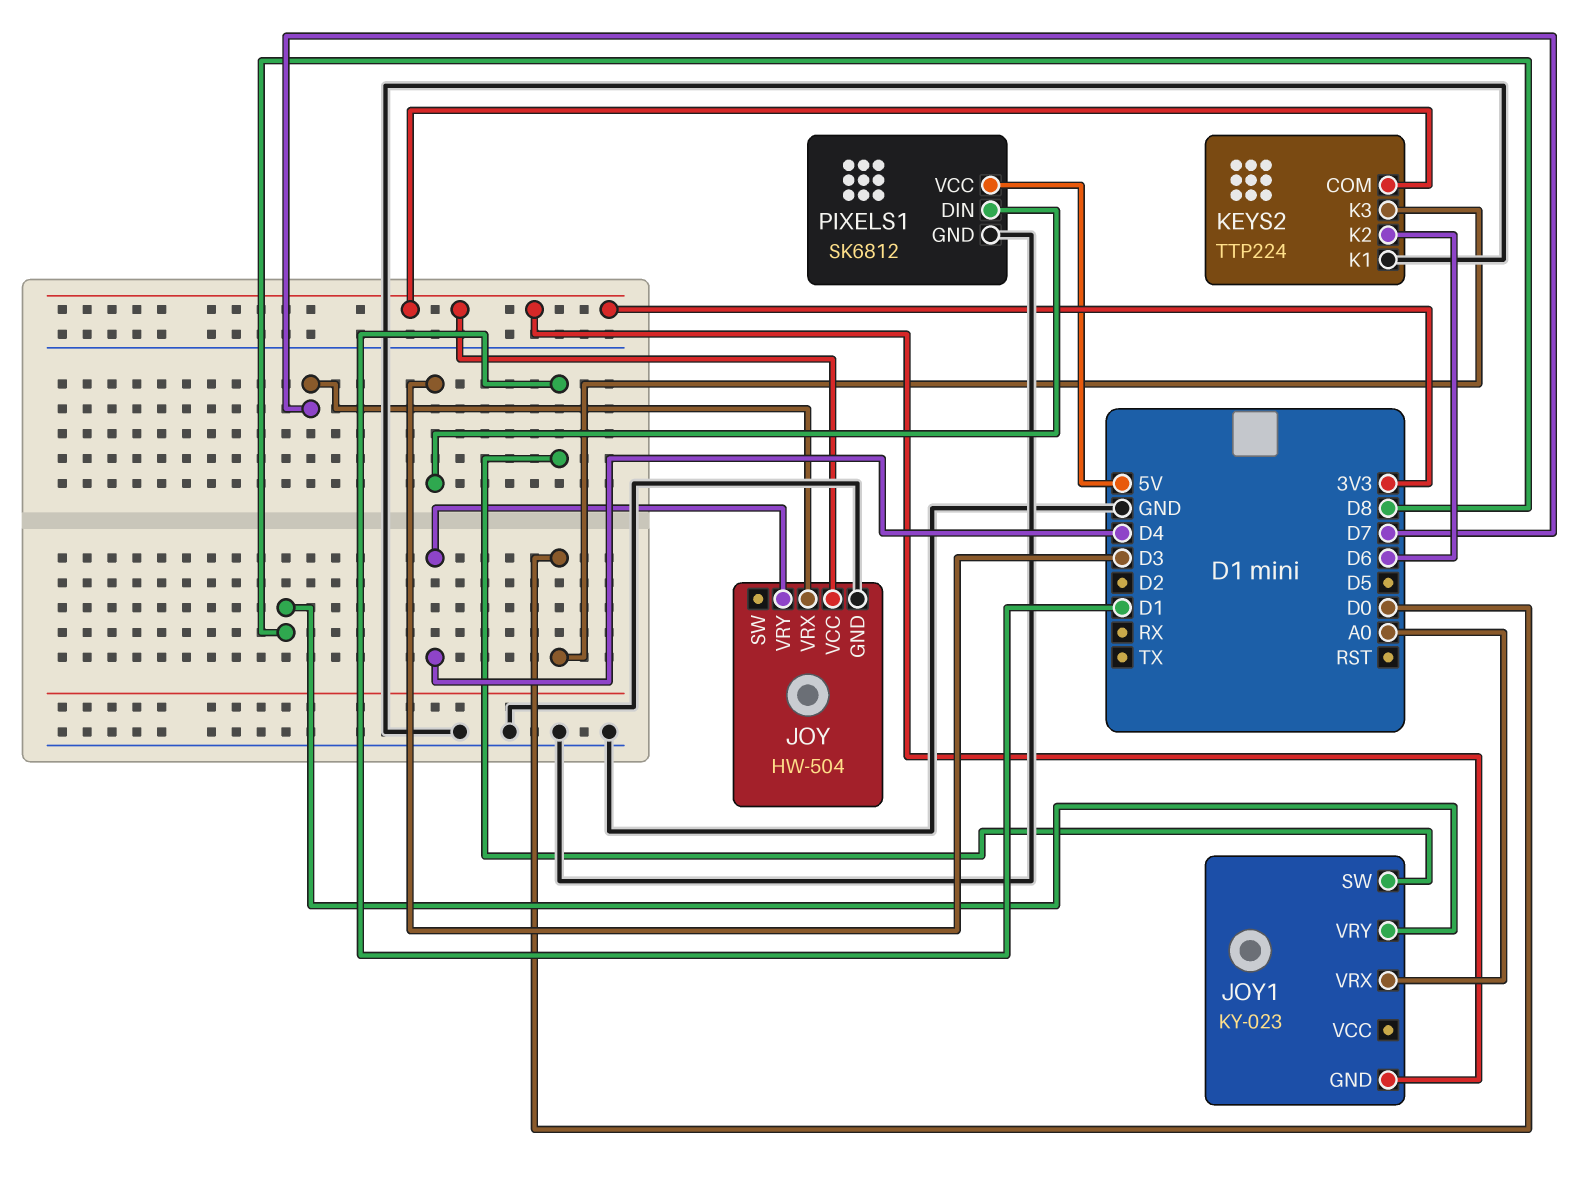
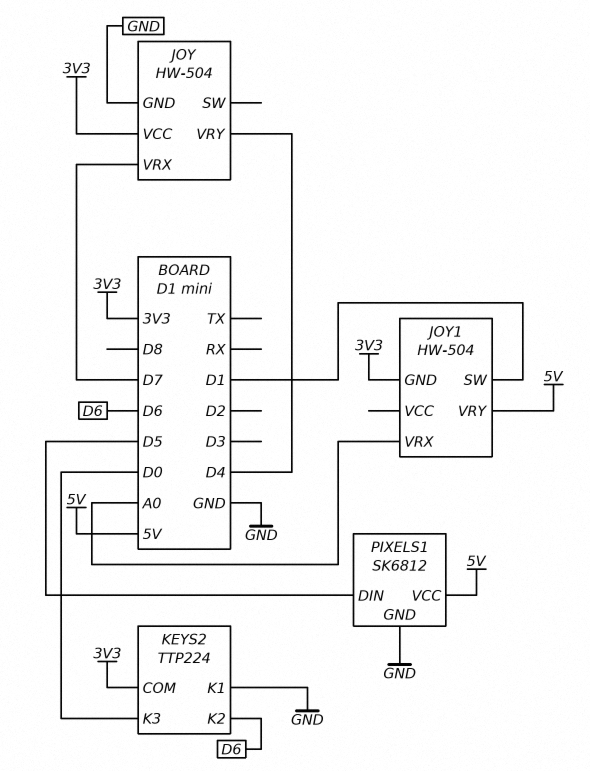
JOY1: KY-023 -> HW-504
JOY1 pin VRY: D8 -> 5V
PIXELS1 pin DIN: D3 -> D5

